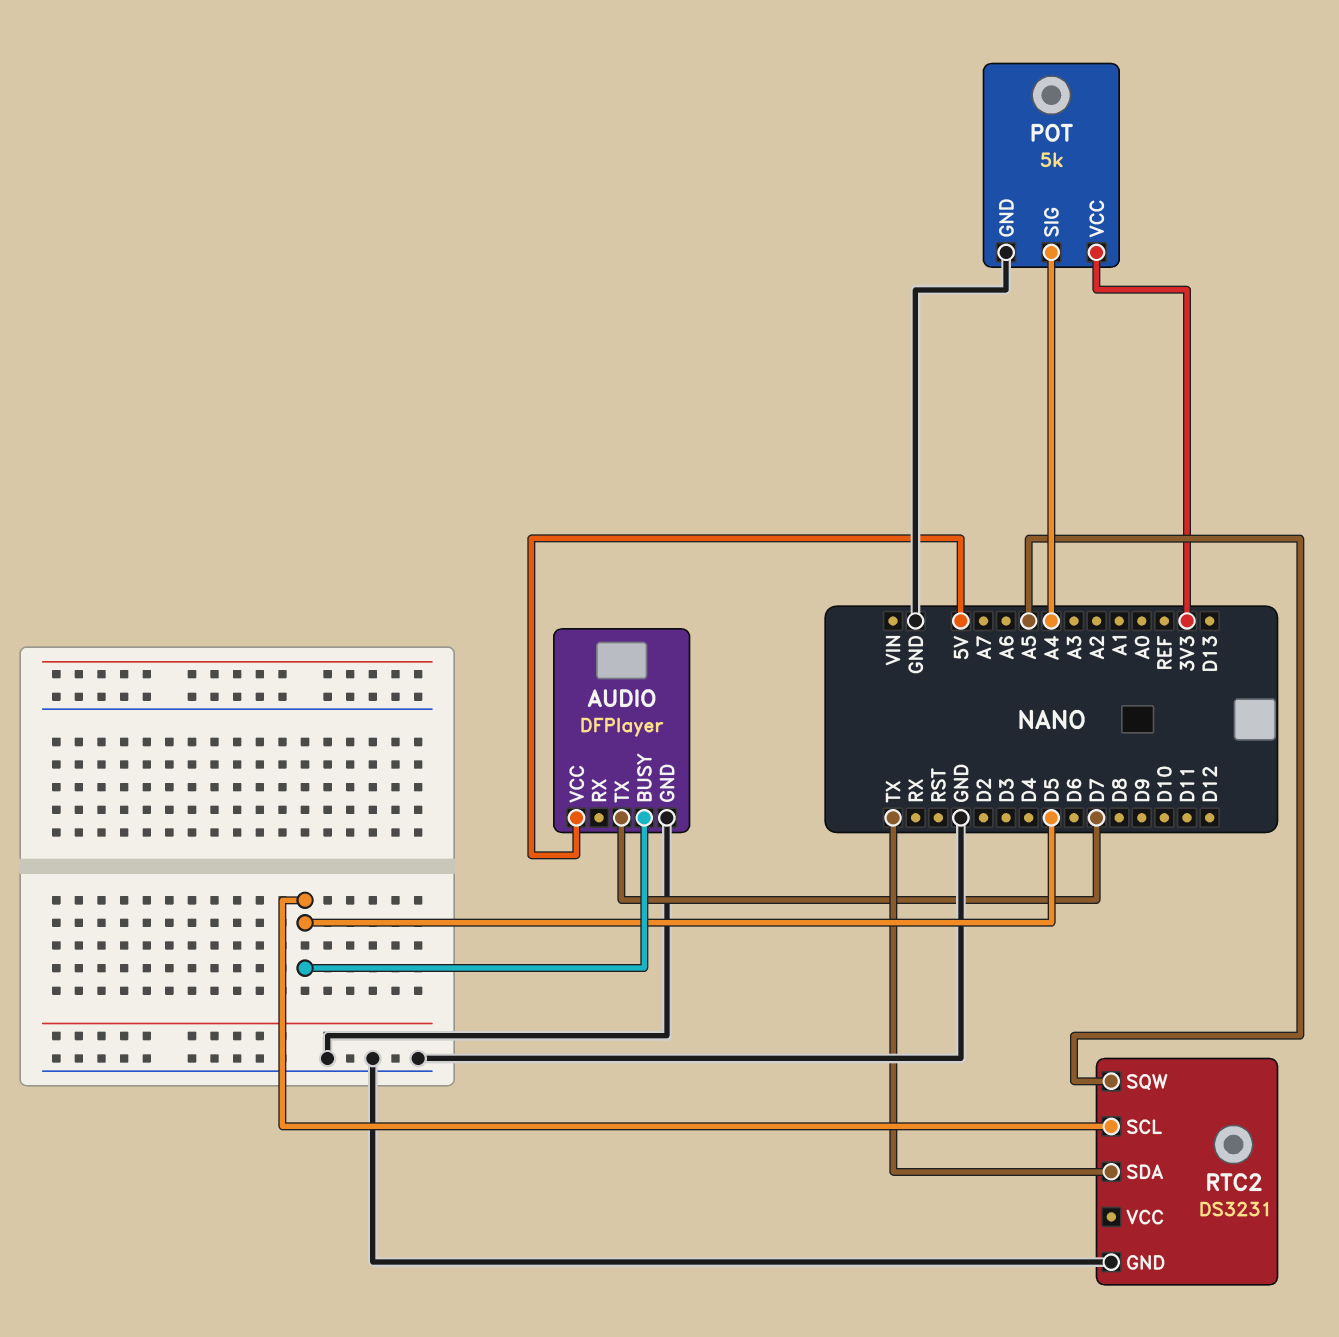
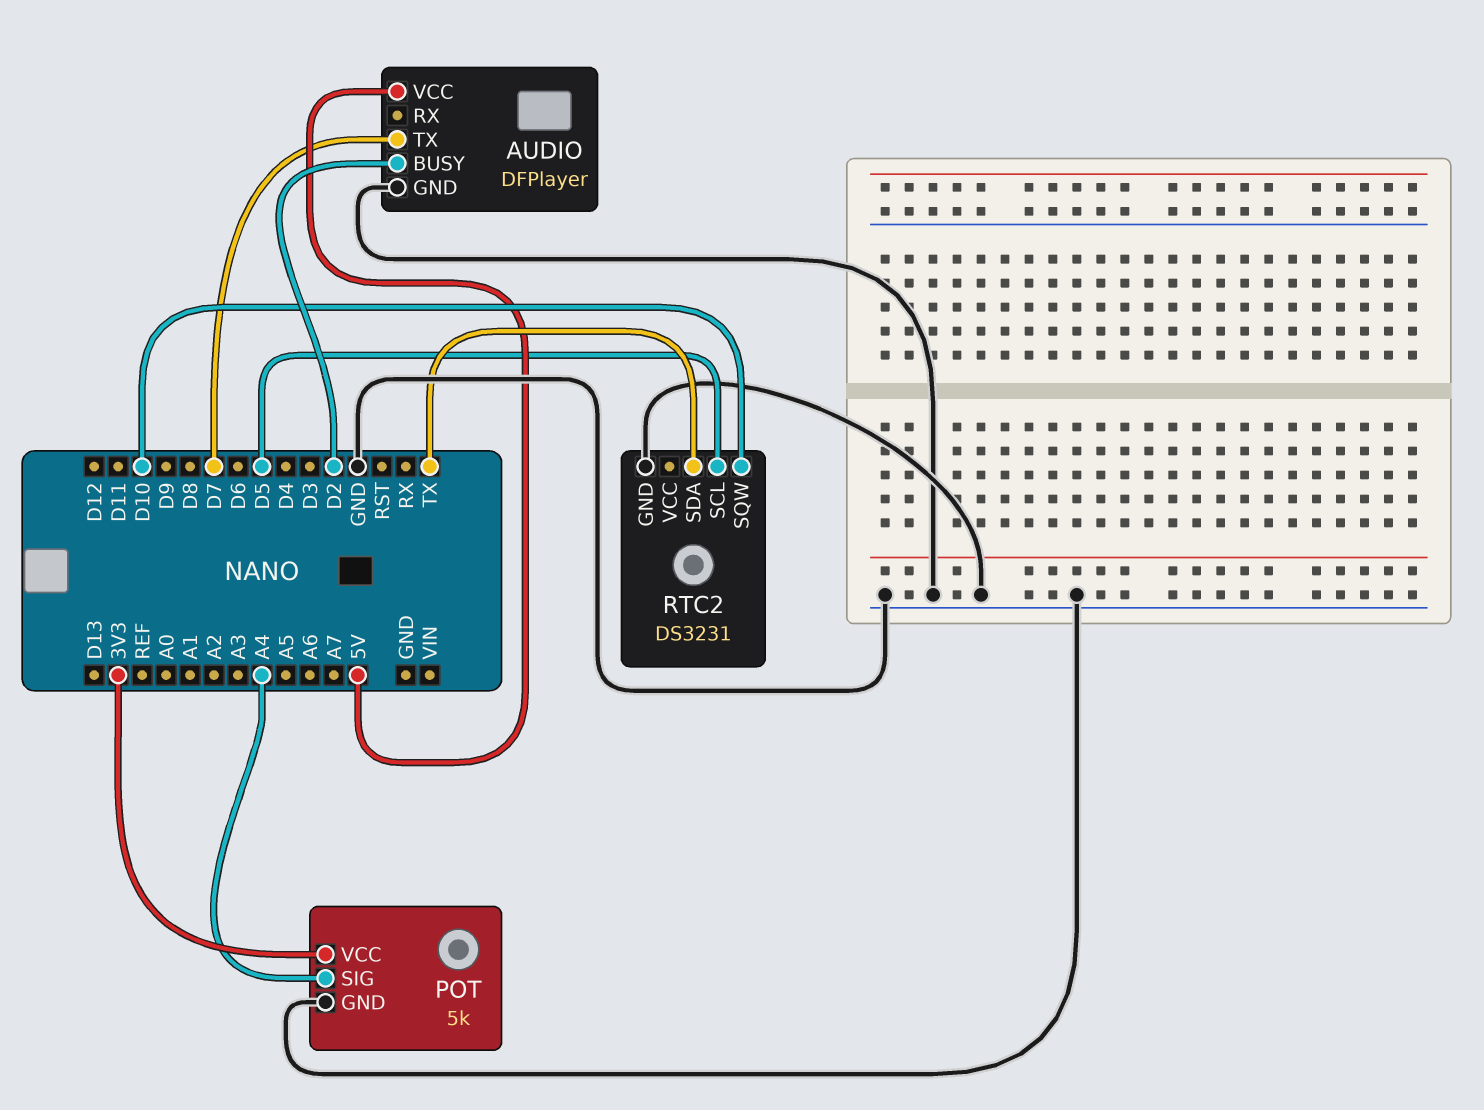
AUDIO pin BUSY: D5 -> D2
RTC2 pin SQW: A5 -> D10

